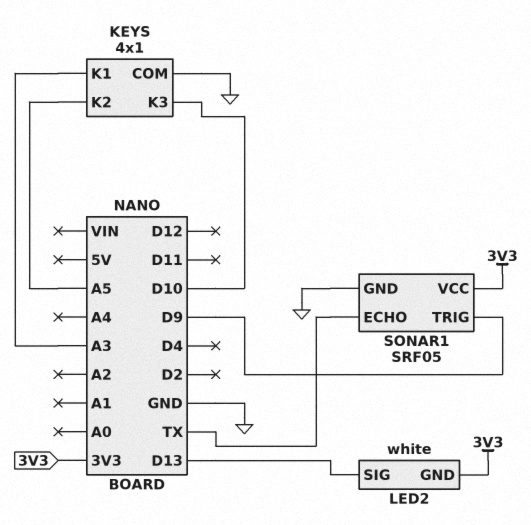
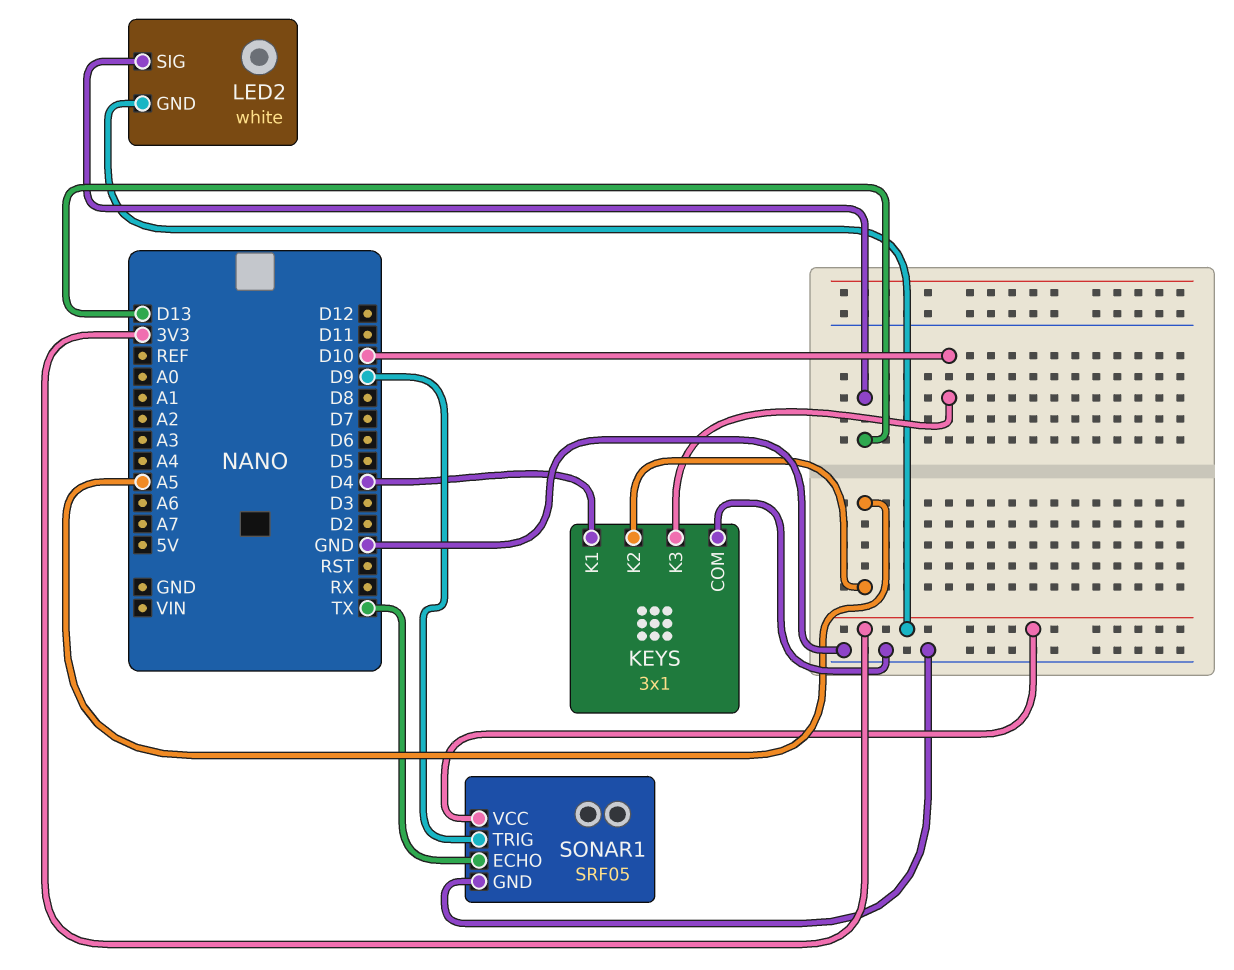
KEYS: 4x1 -> 3x1
KEYS pin K1: A3 -> D4

